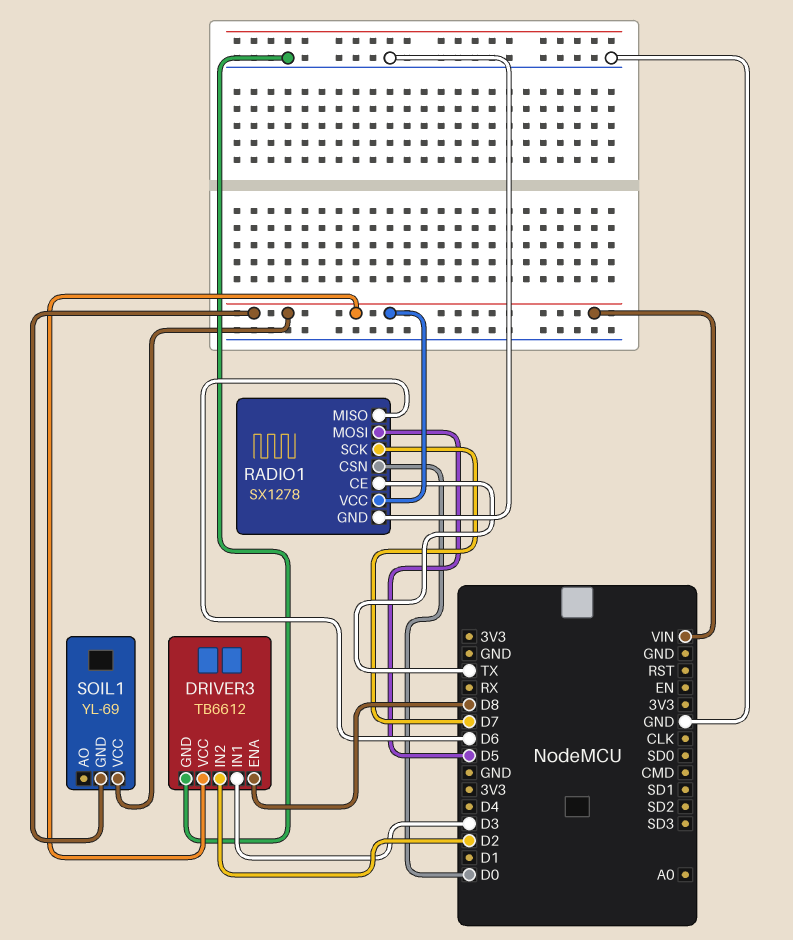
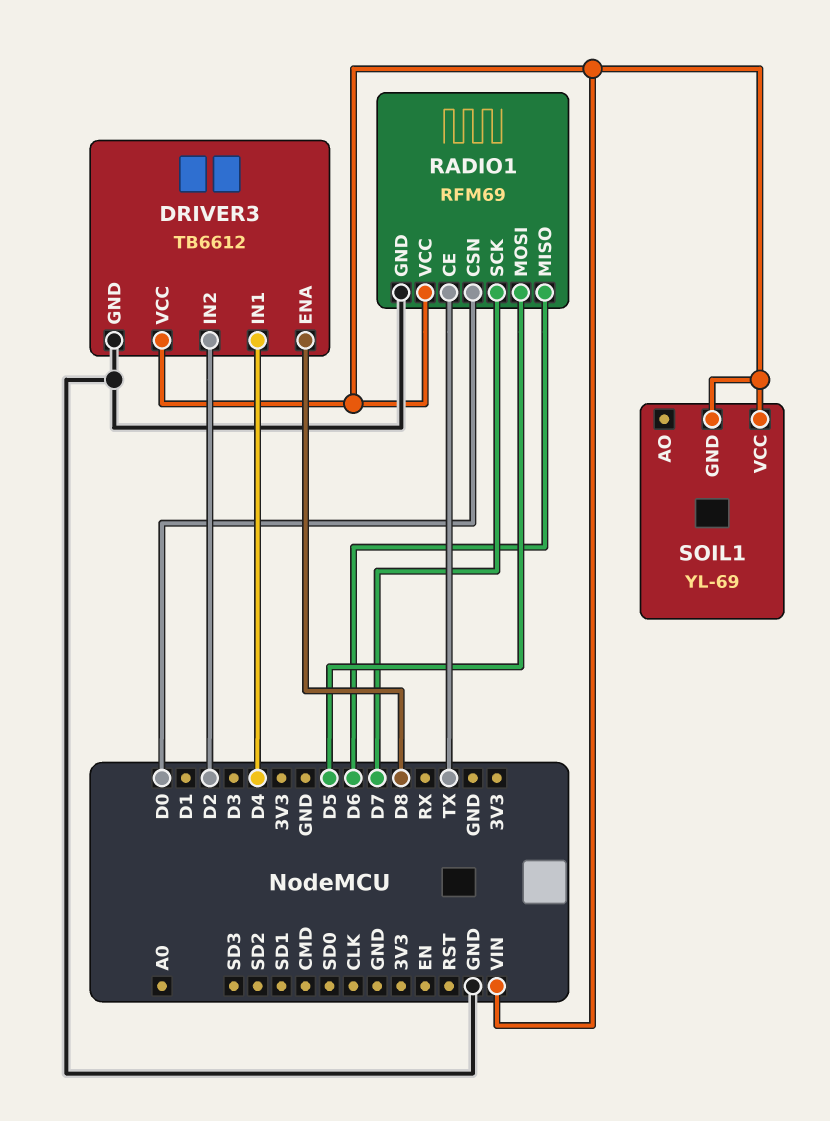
DRIVER3 pin IN1: D3 -> D4
RADIO1: SX1278 -> RFM69

